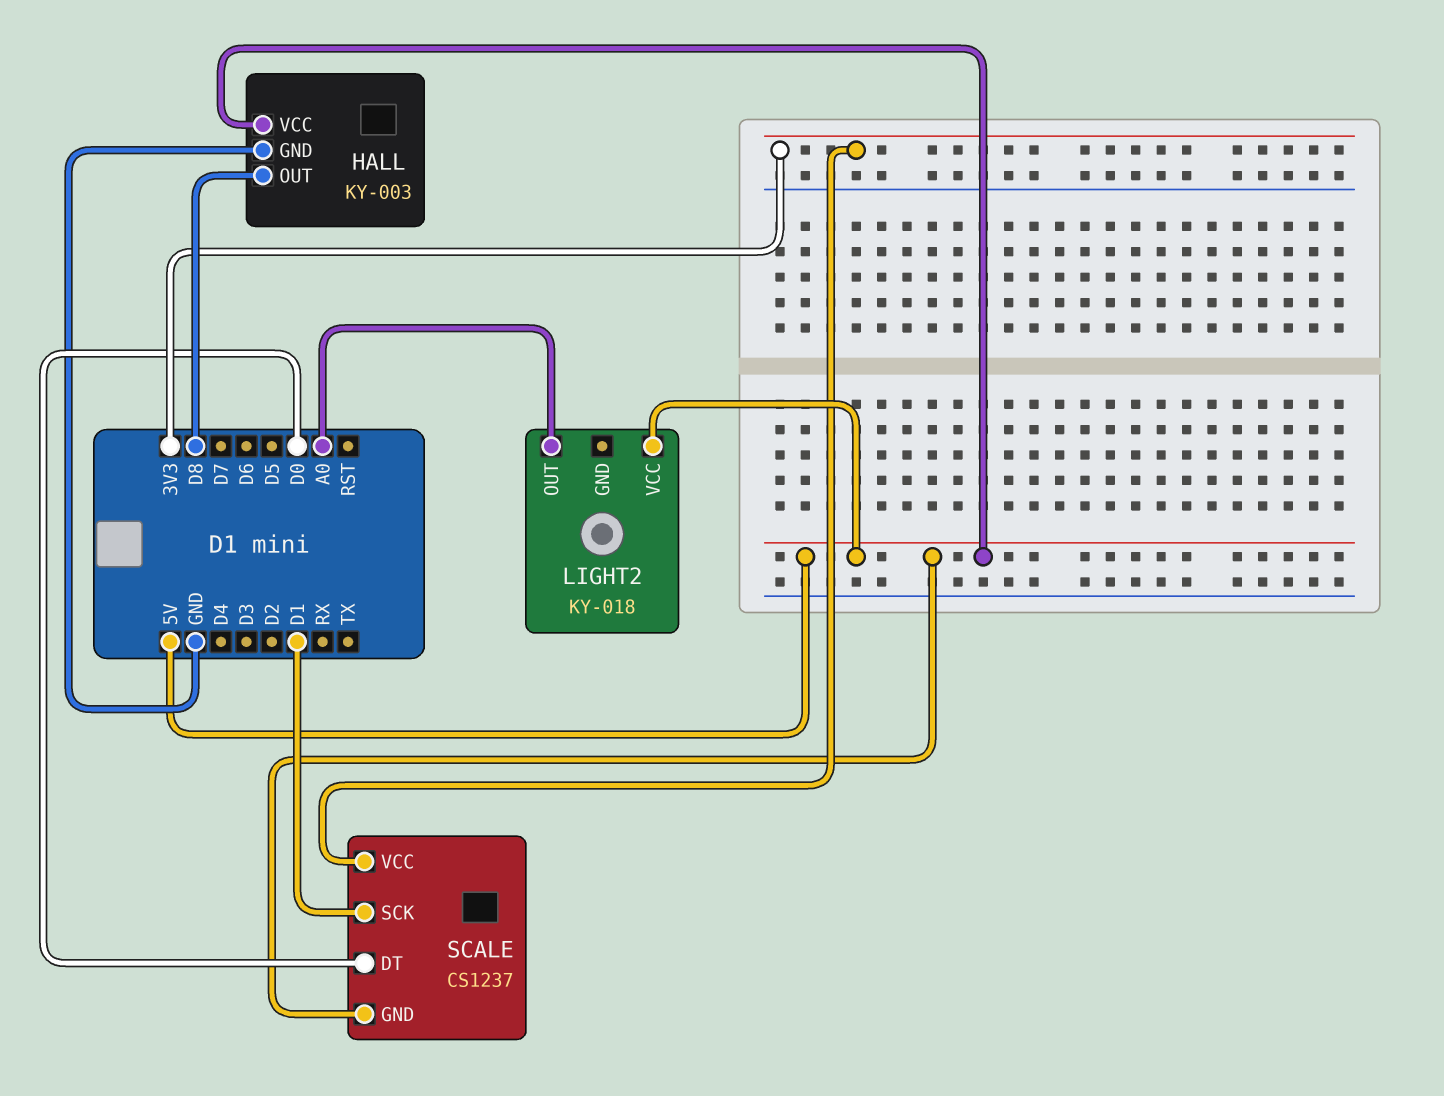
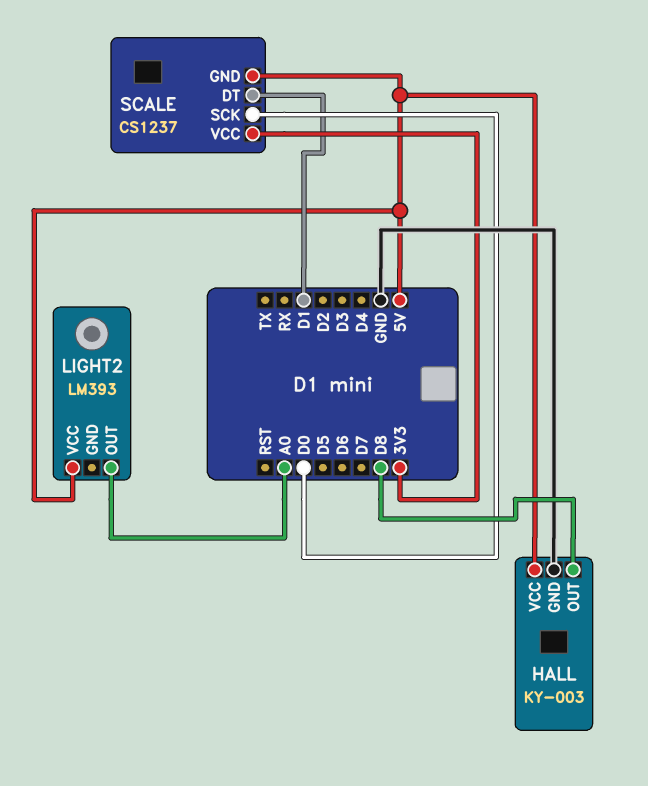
LIGHT2: KY-018 -> LM393
SCALE pin DT: D0 -> D1
SCALE pin SCK: D1 -> D0

